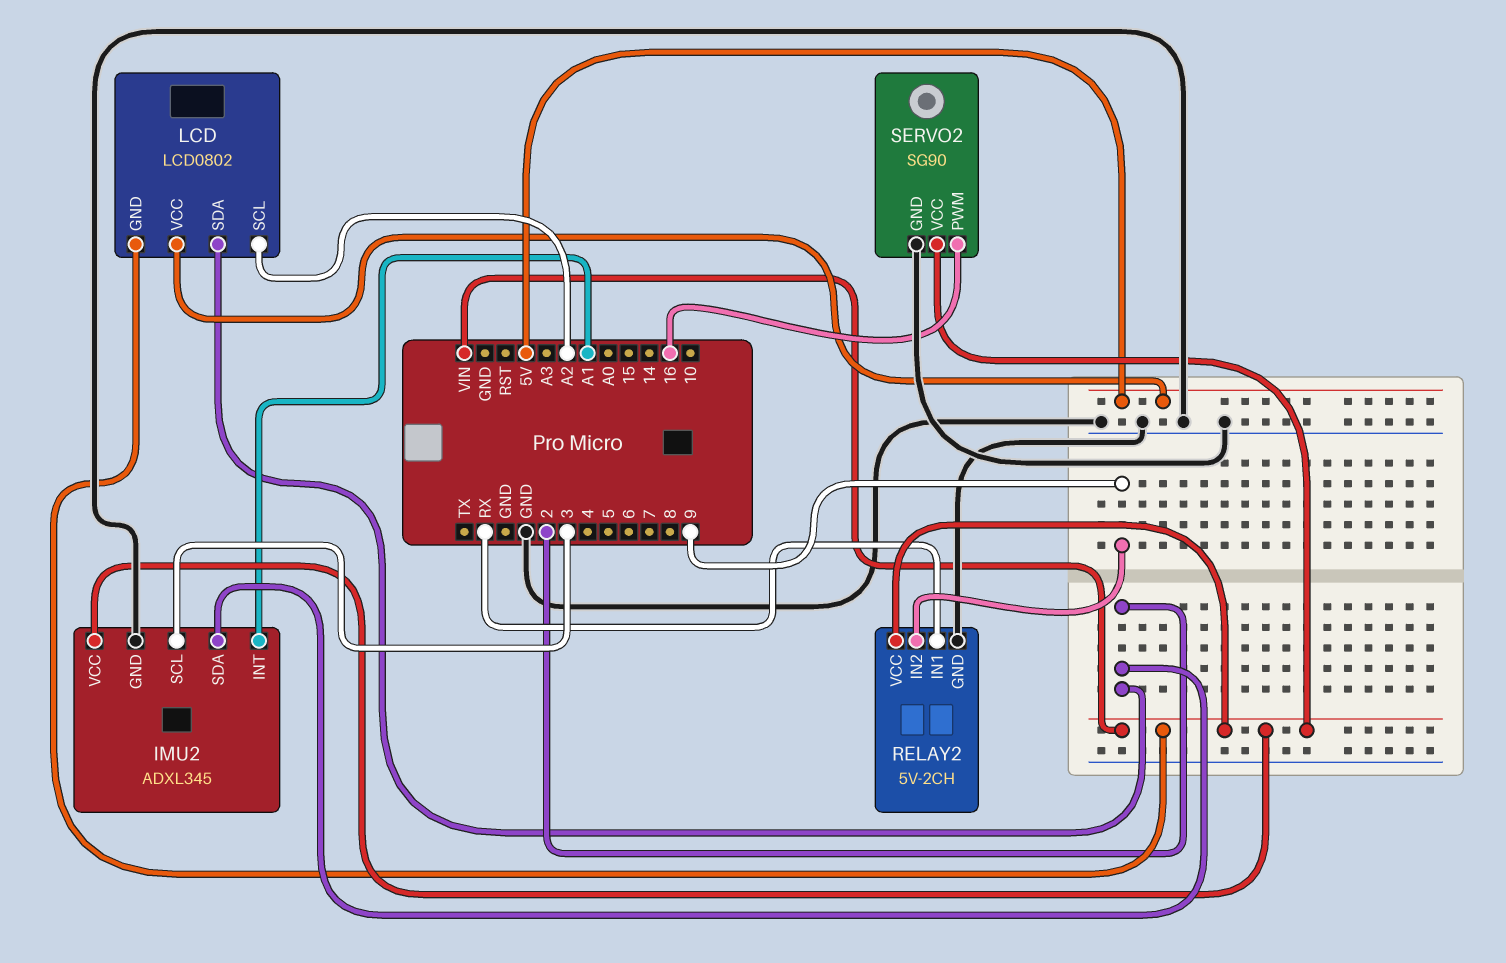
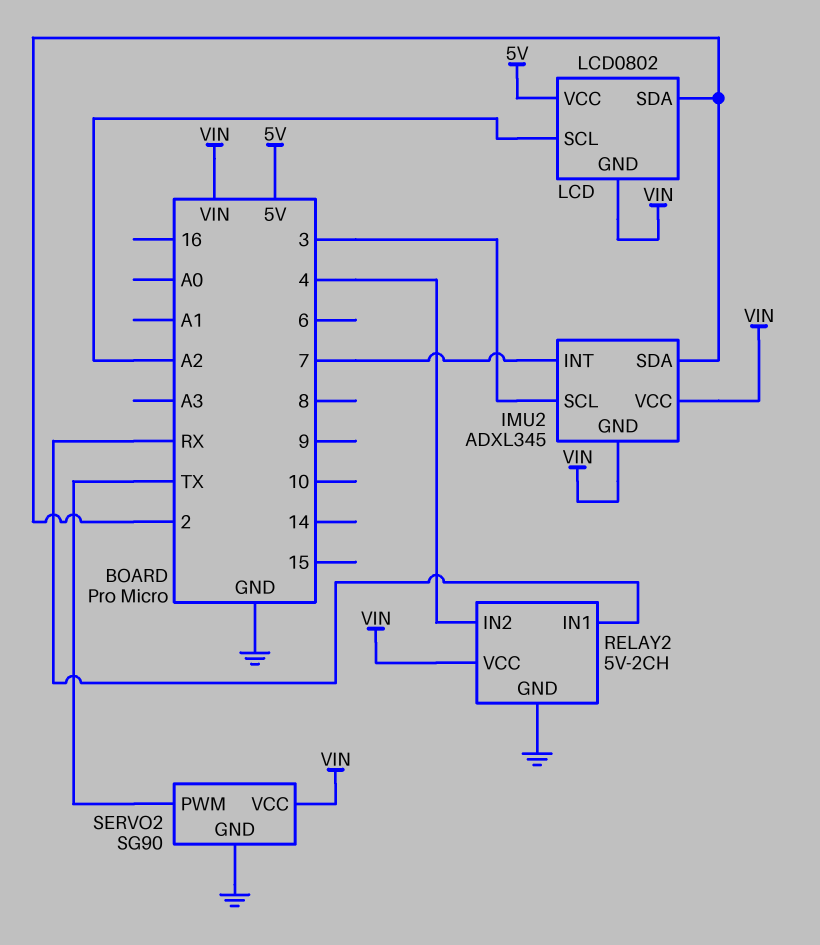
IMU2 pin GND: GND -> VIN
IMU2 pin INT: A1 -> 7
RELAY2 pin IN2: 9 -> 4
SERVO2 pin PWM: 16 -> TX

